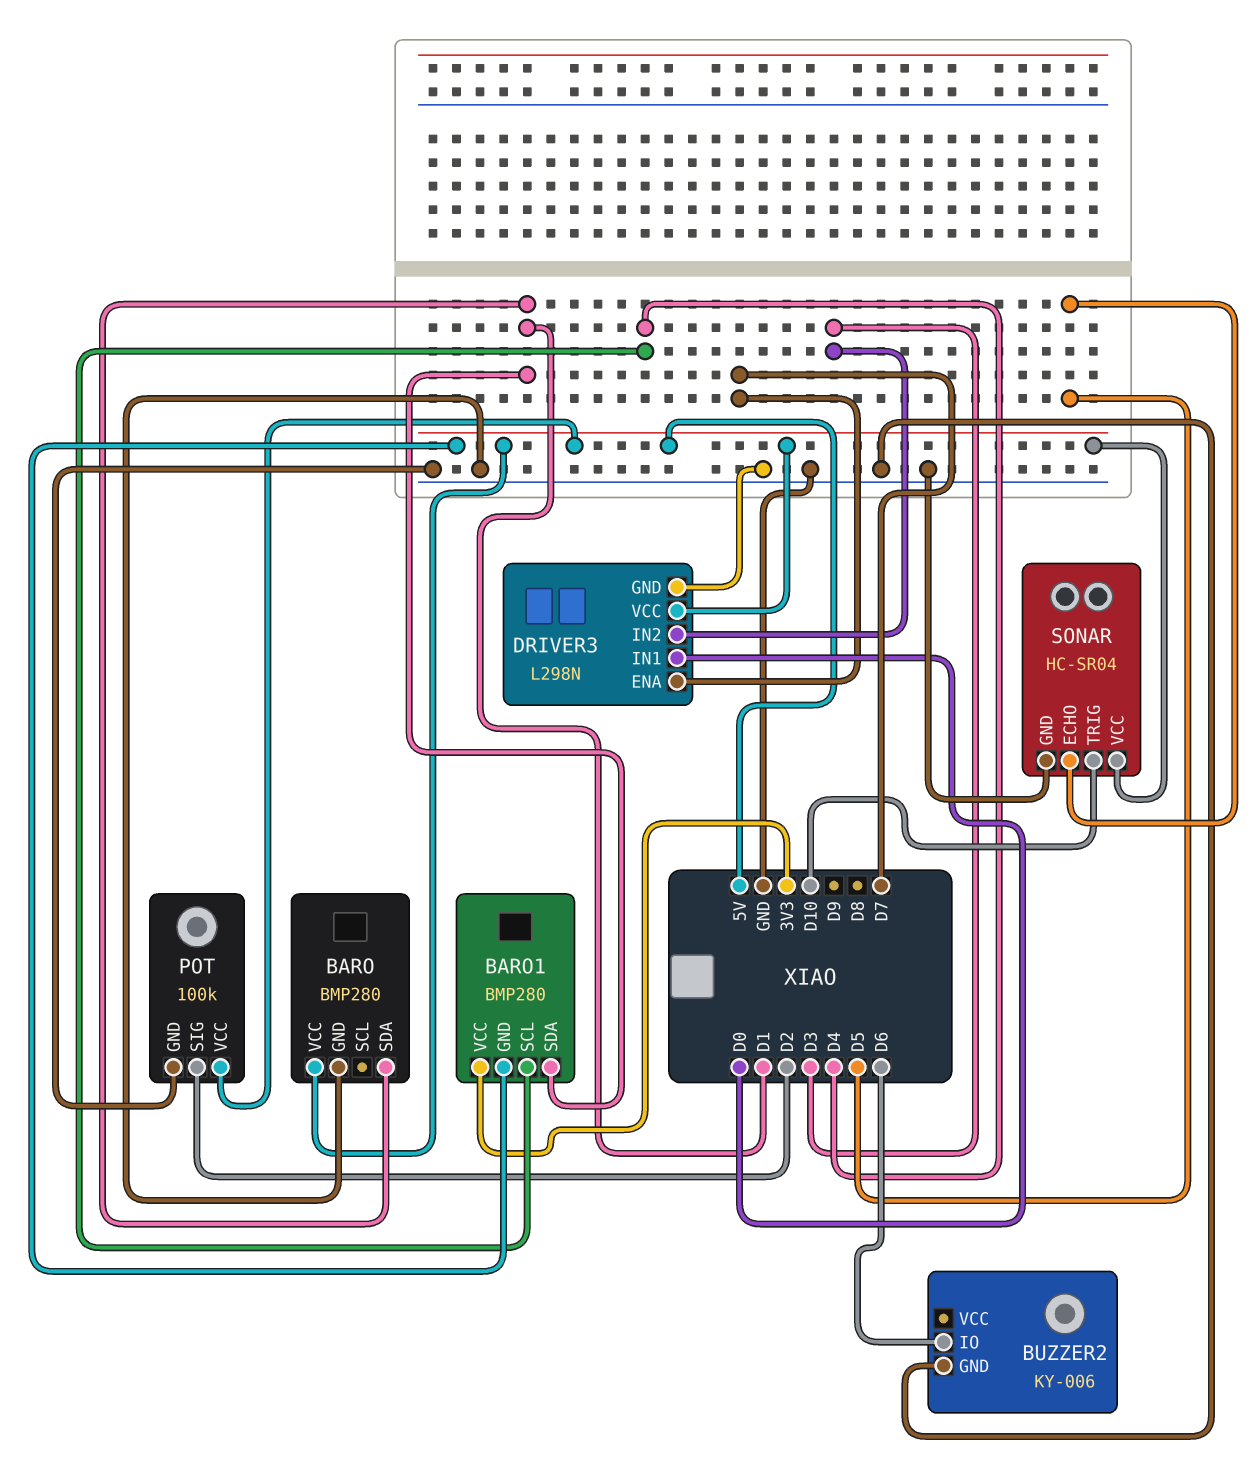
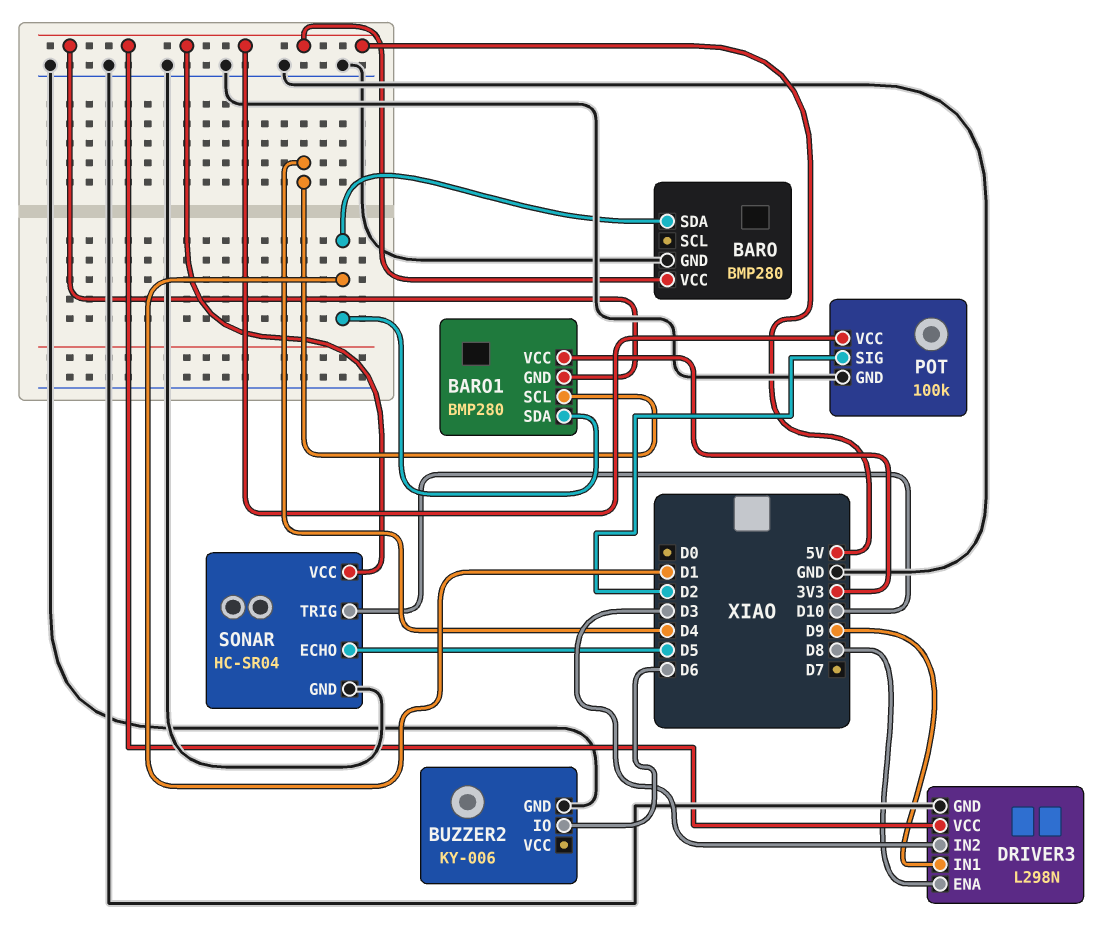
DRIVER3 pin ENA: D7 -> D8
DRIVER3 pin IN1: D0 -> D9

